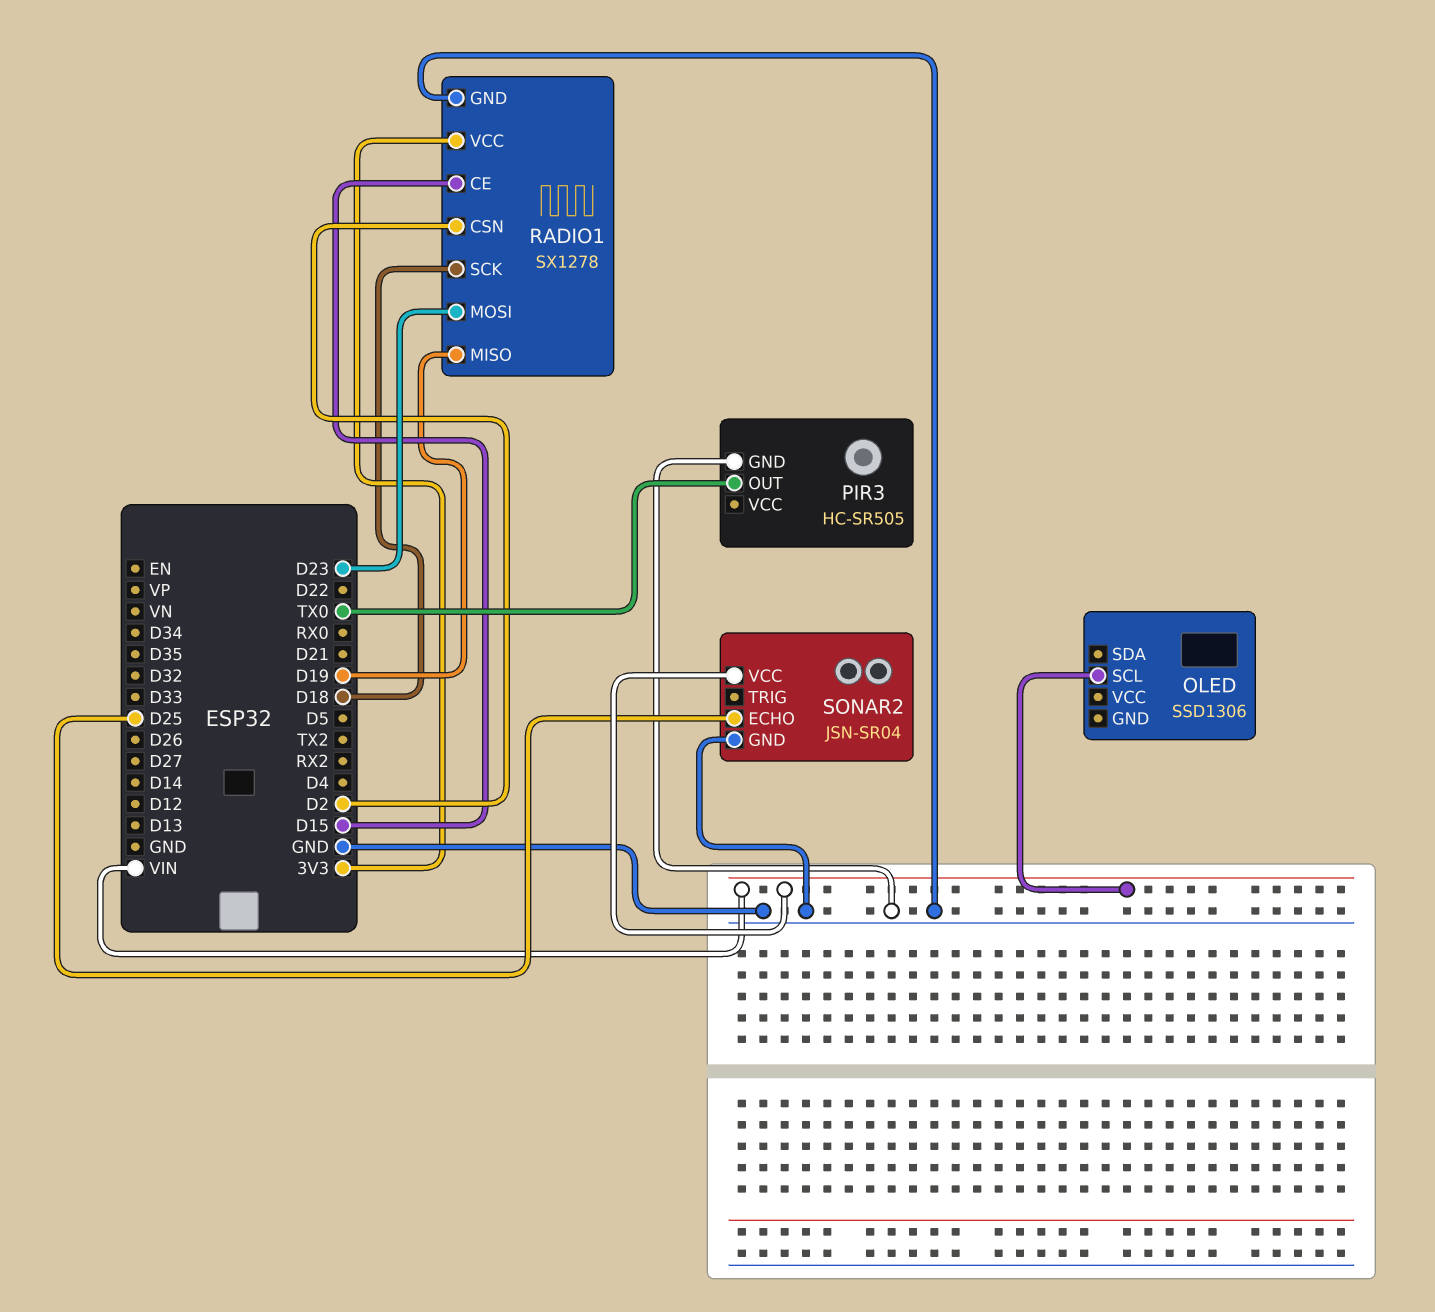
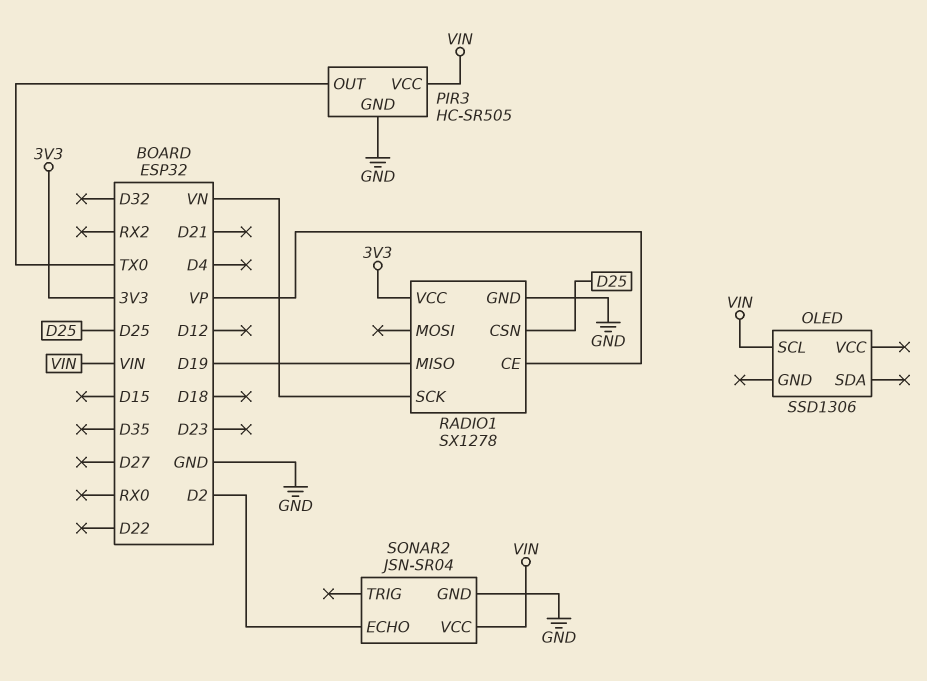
PIR3 pin VCC: none -> VIN
RADIO1 pin CE: D15 -> VP
RADIO1 pin CSN: D2 -> D25
RADIO1 pin MOSI: D23 -> none
RADIO1 pin SCK: D18 -> VN
SONAR2 pin ECHO: D25 -> D2

